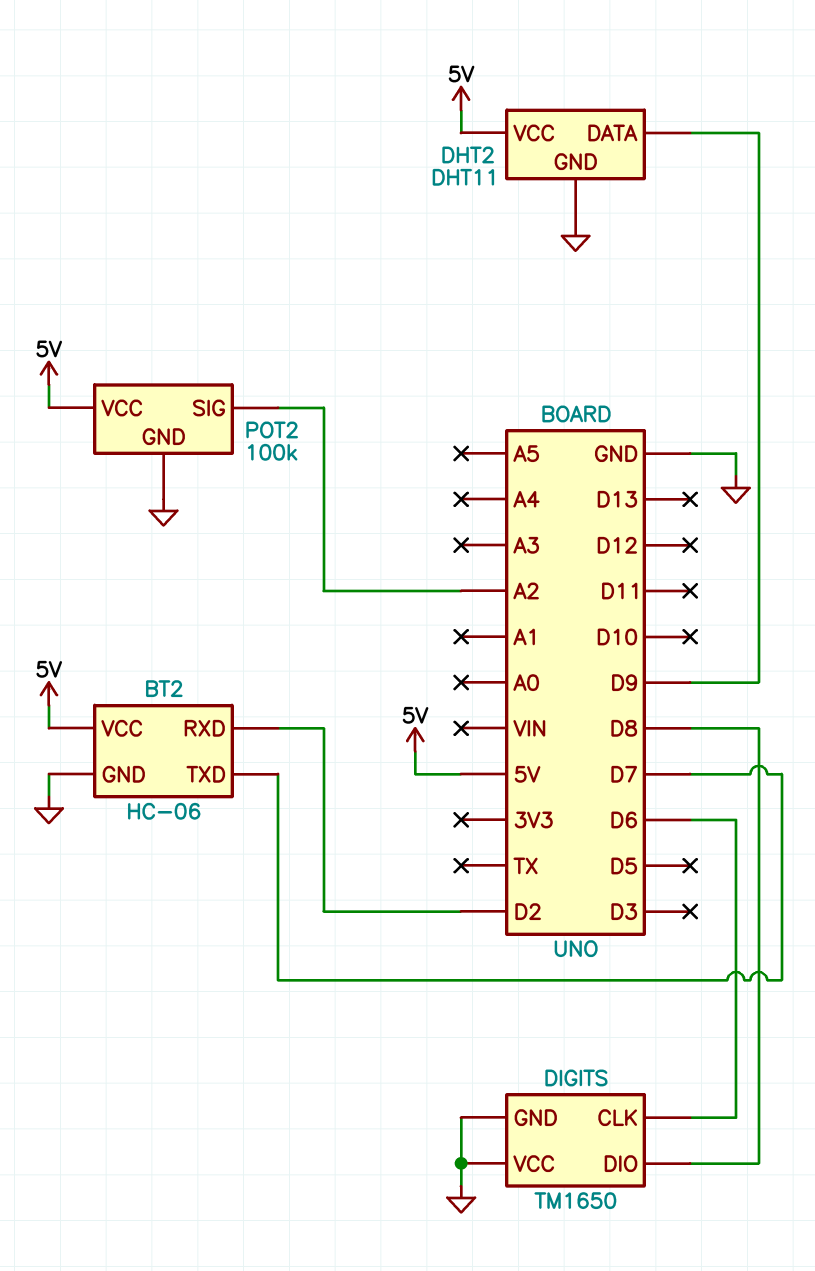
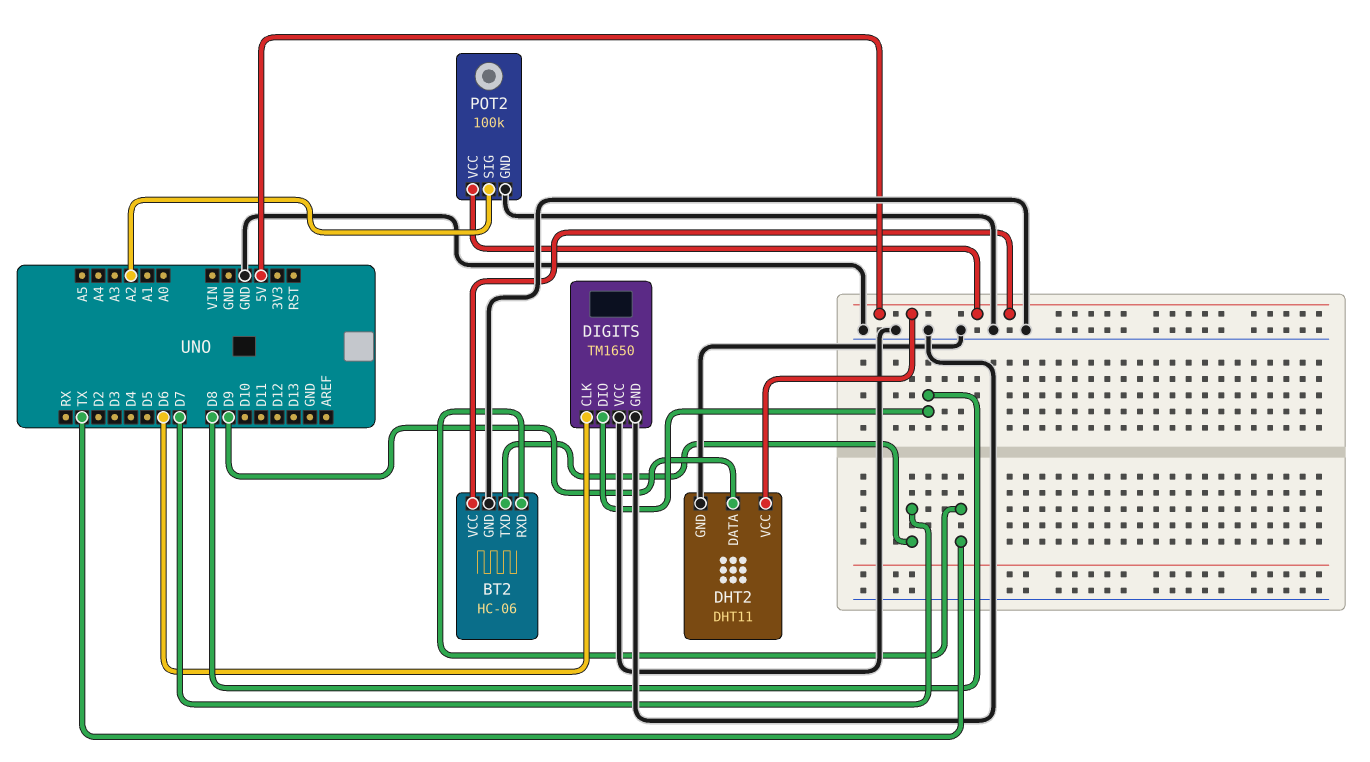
BT2 pin RXD: D2 -> TX

